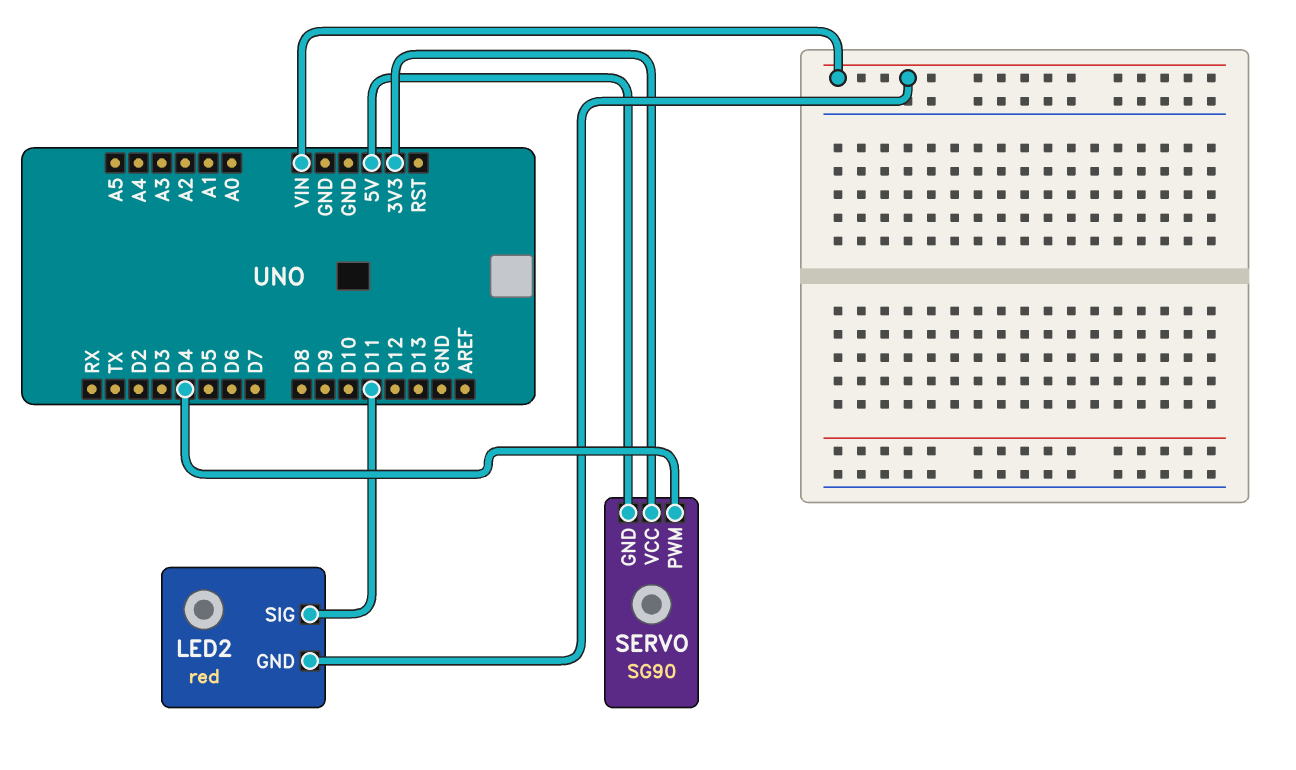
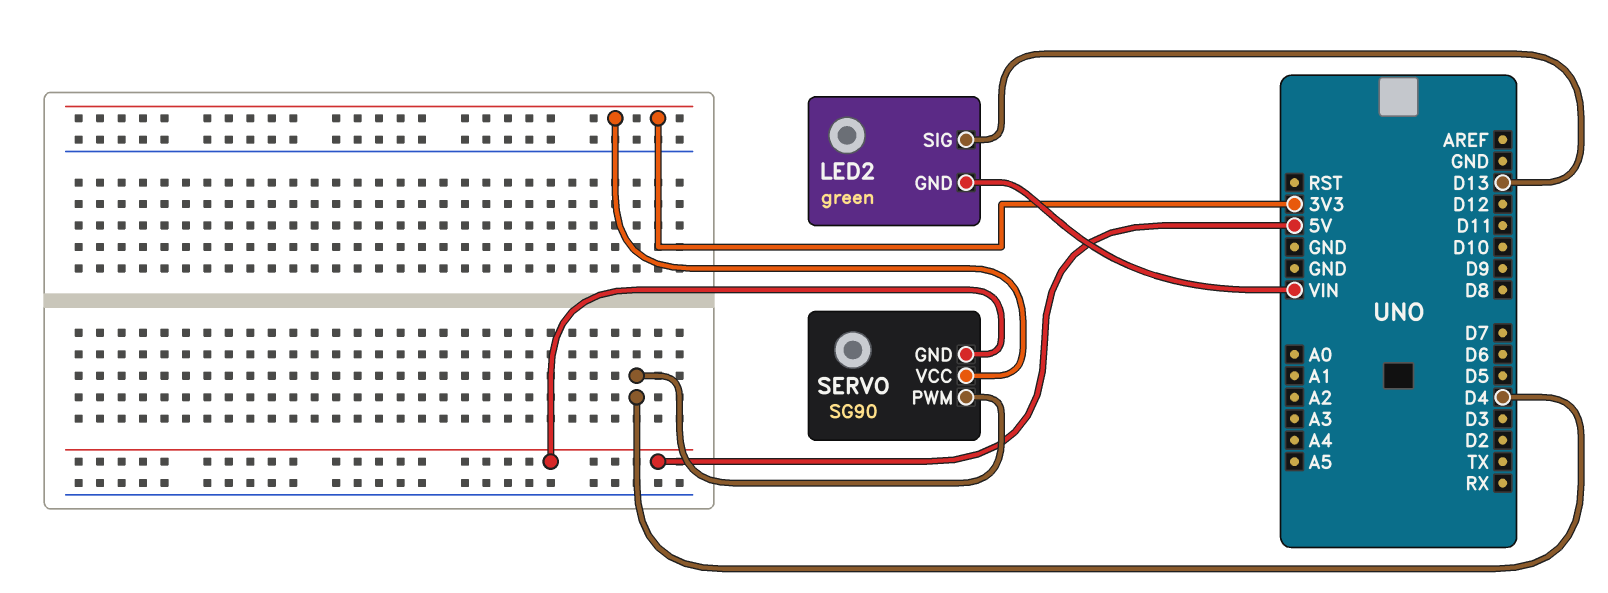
LED2: red -> green
LED2 pin SIG: D11 -> D13

